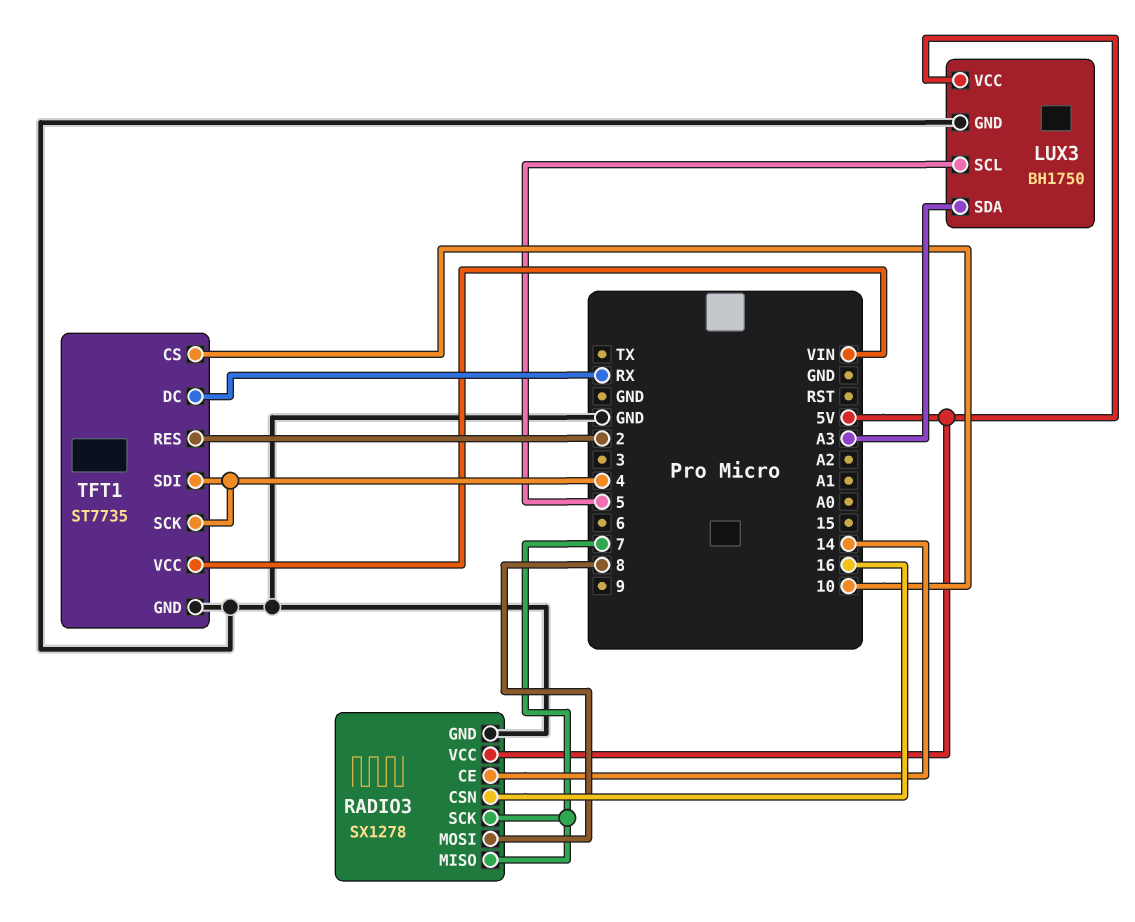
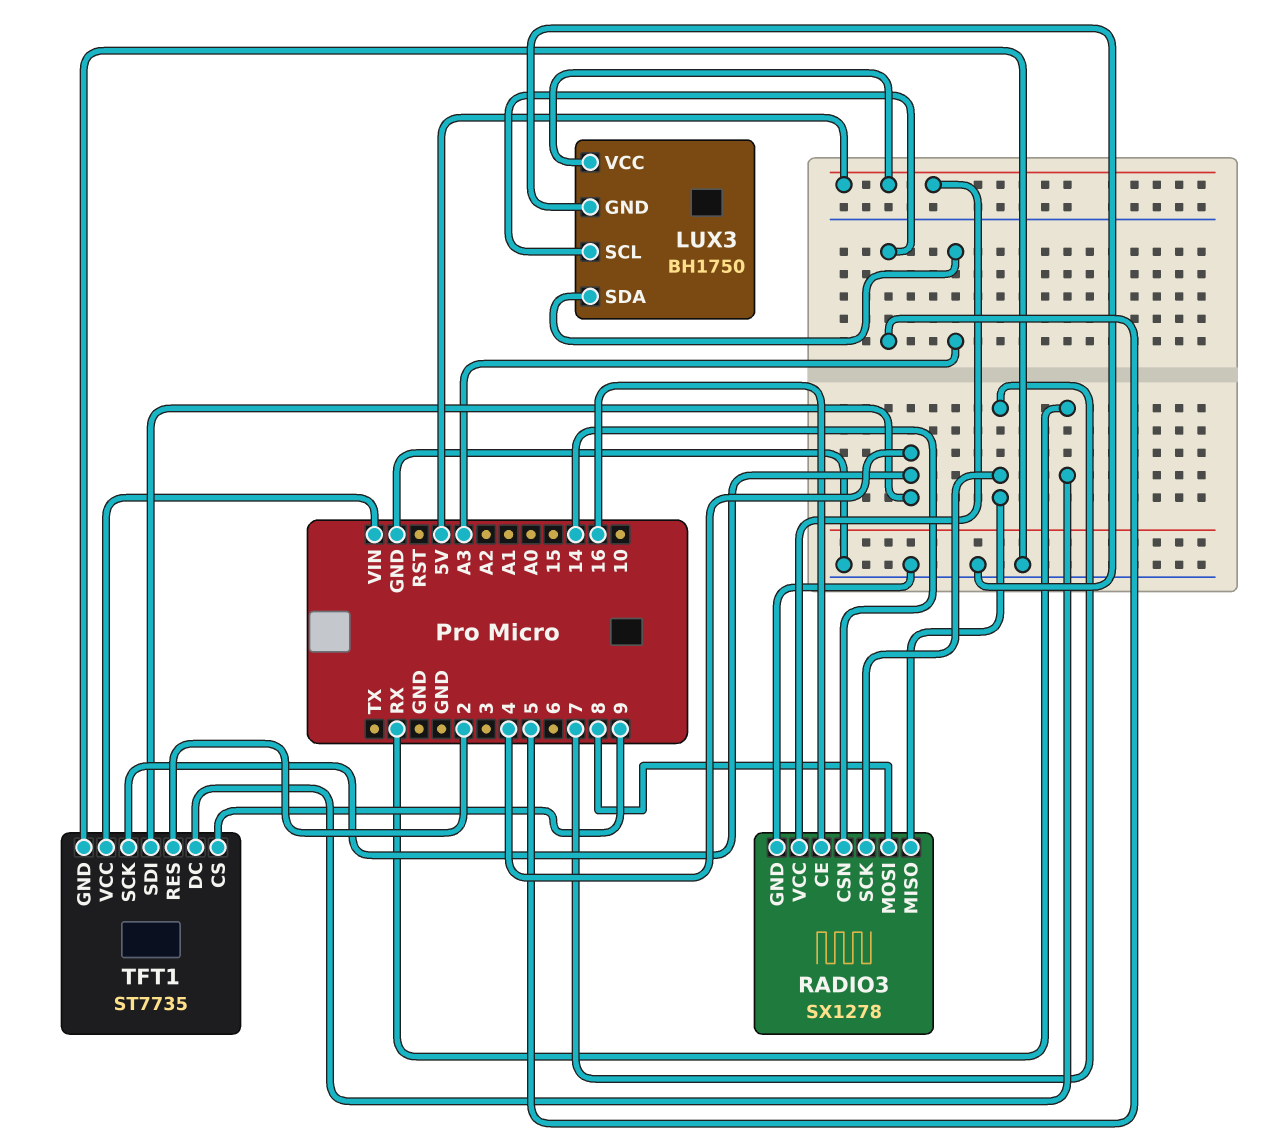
RADIO3 pin CE: 14 -> 16
RADIO3 pin CSN: 16 -> 14
TFT1 pin CS: 10 -> 9

